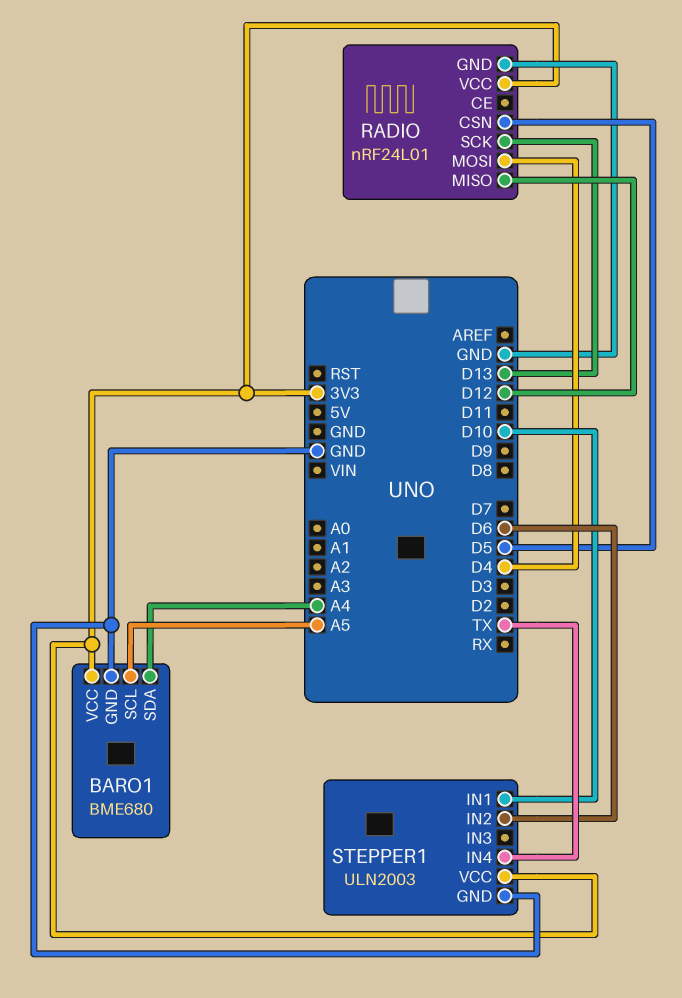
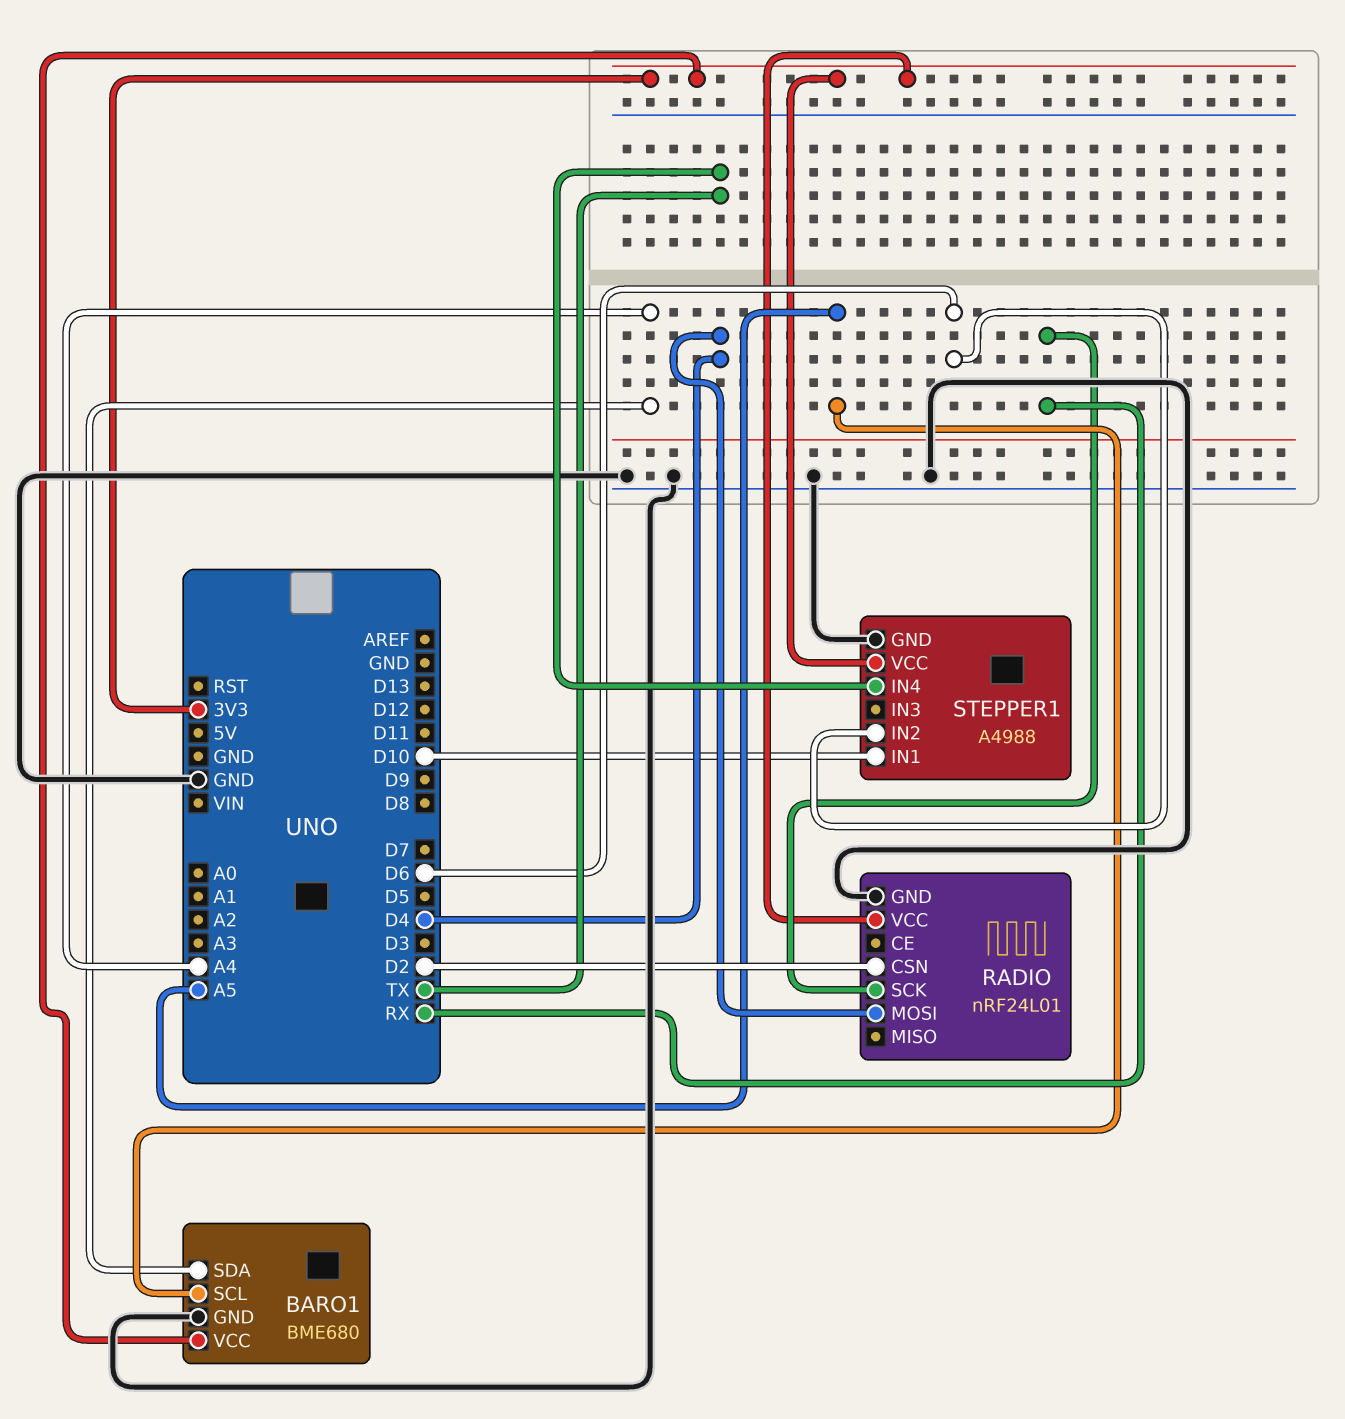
RADIO pin CSN: D5 -> D2
RADIO pin MISO: D12 -> none
RADIO pin SCK: D13 -> RX
STEPPER1: ULN2003 -> A4988

